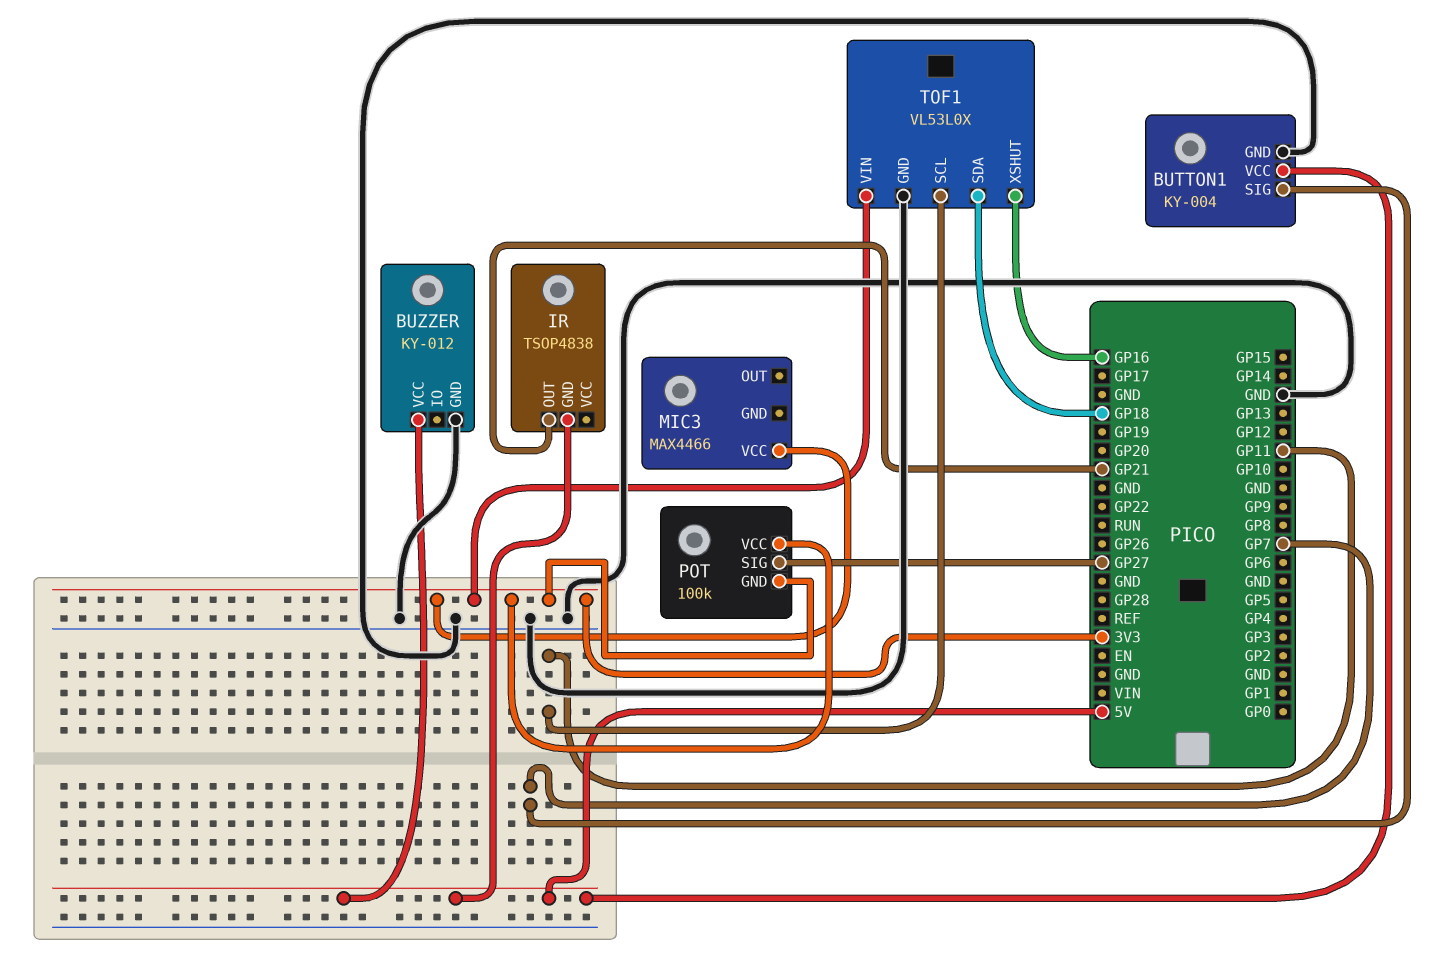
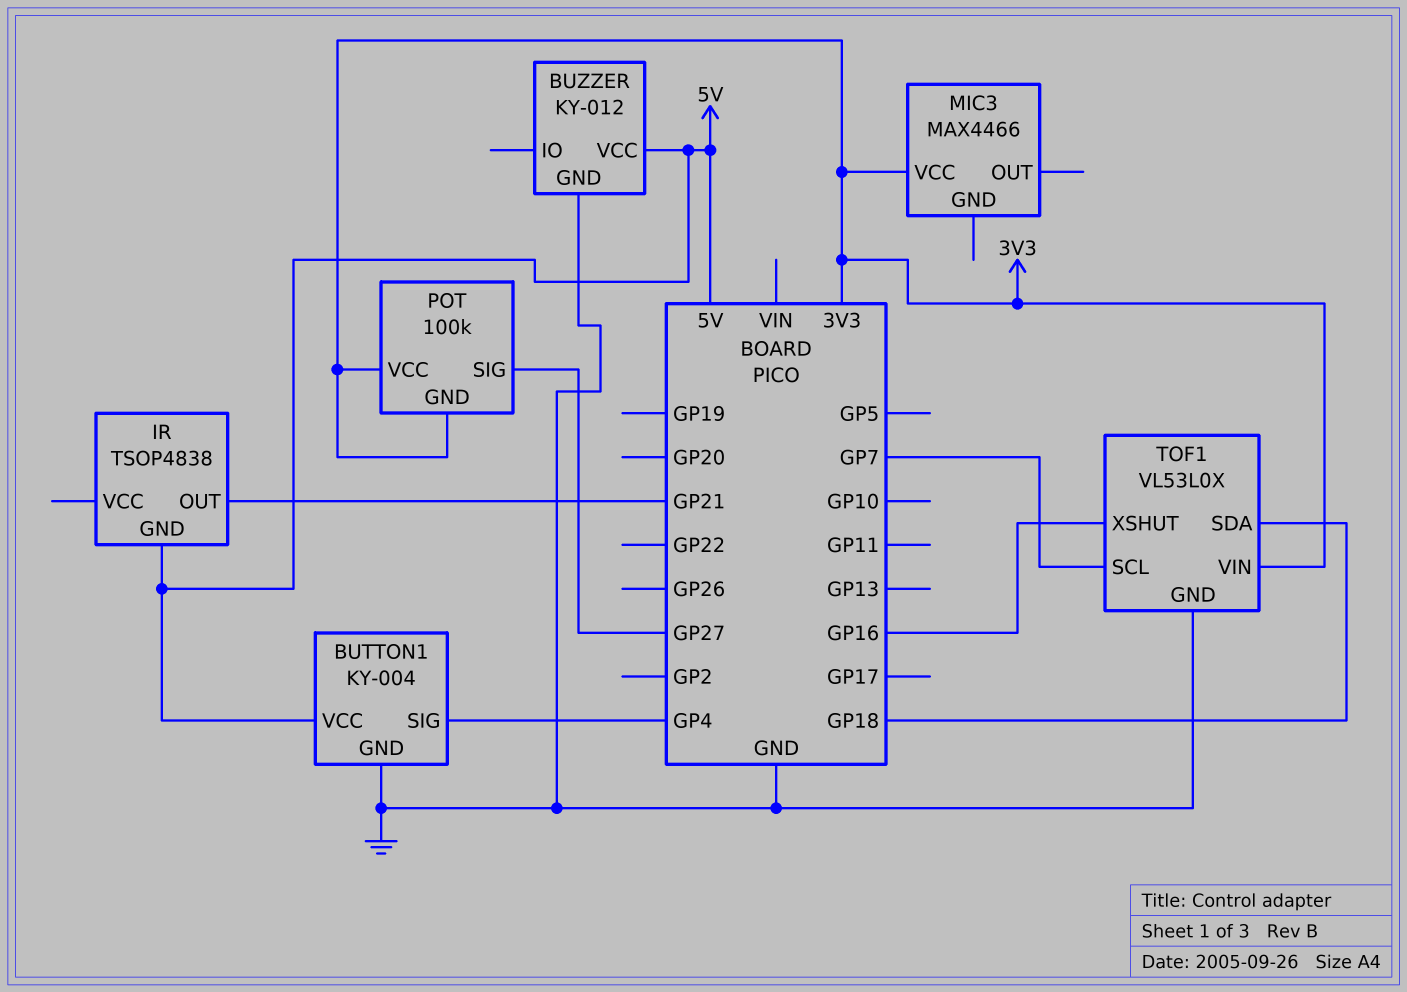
BUTTON1 pin SIG: GP7 -> GP4
TOF1 pin SCL: GP11 -> GP7

